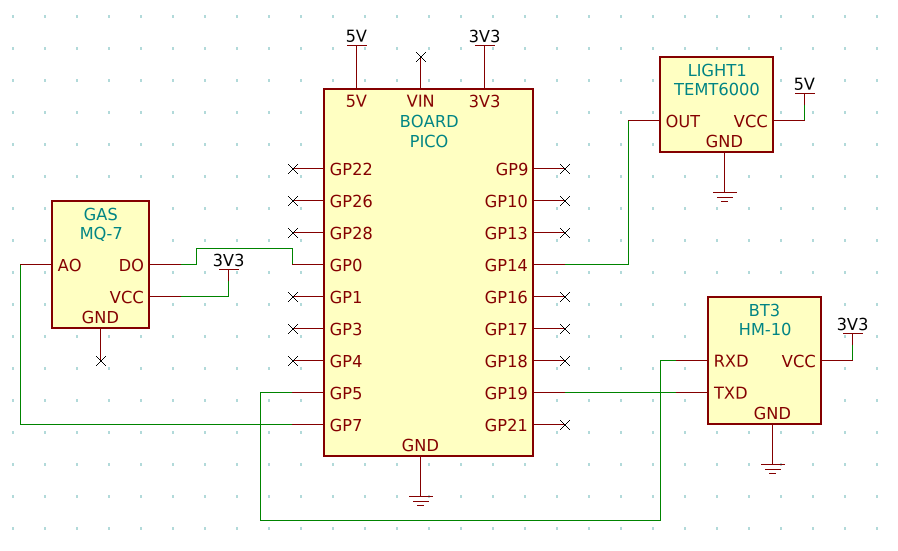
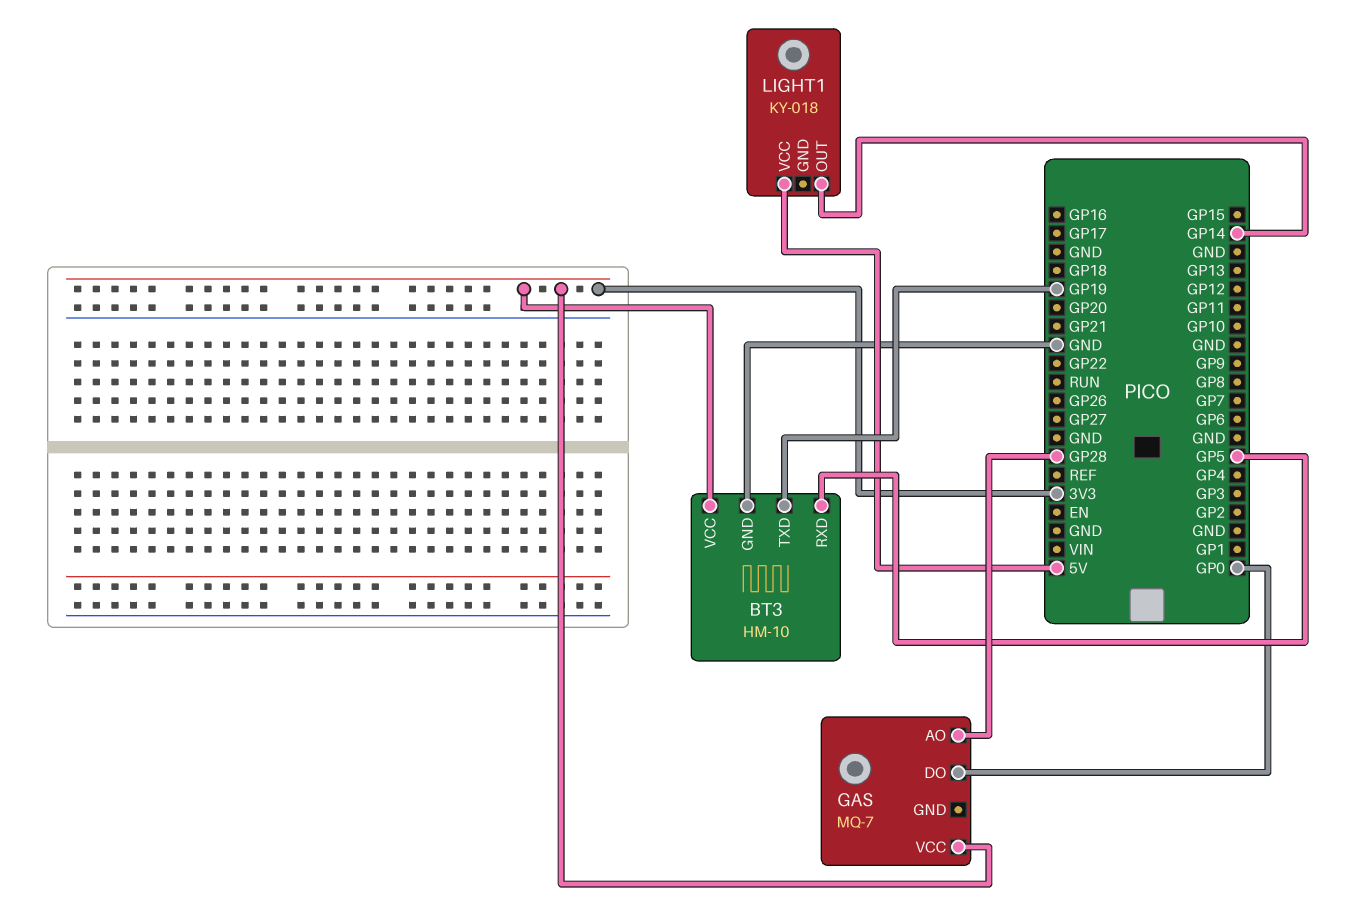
GAS pin AO: GP7 -> GP28
LIGHT1: TEMT6000 -> KY-018
LIGHT1 pin GND: GND -> none

